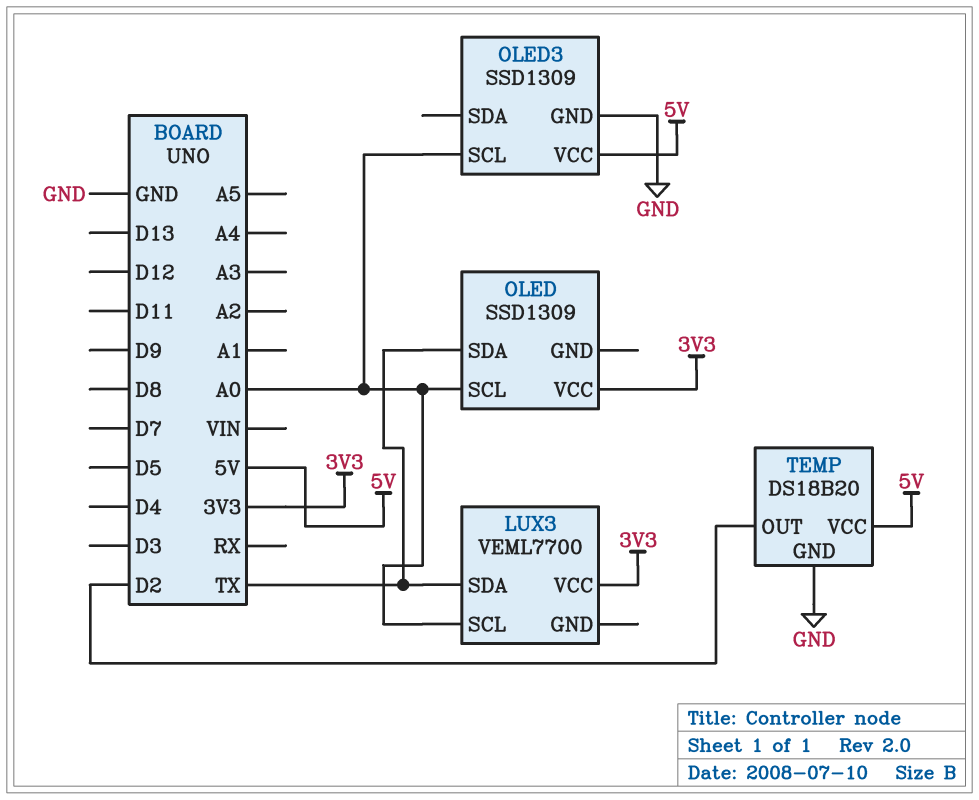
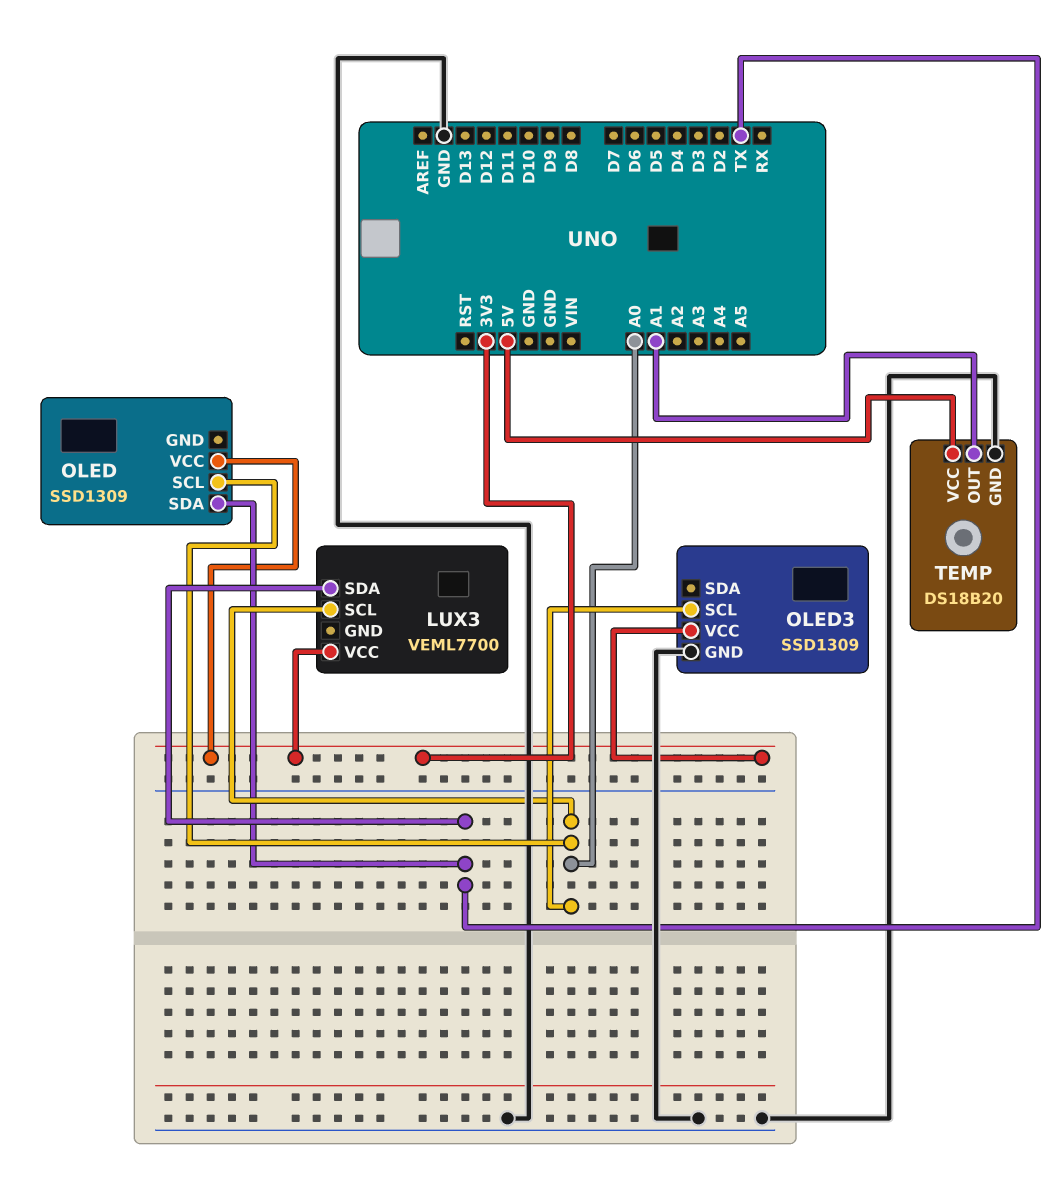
OLED3 pin VCC: 5V -> 3V3
TEMP pin OUT: D2 -> A1

